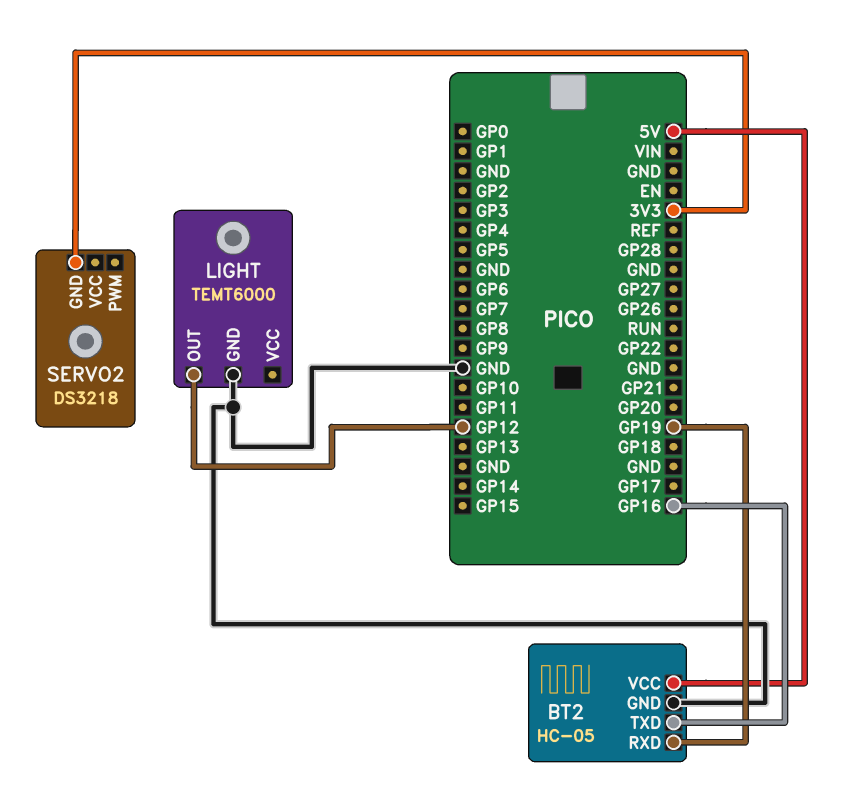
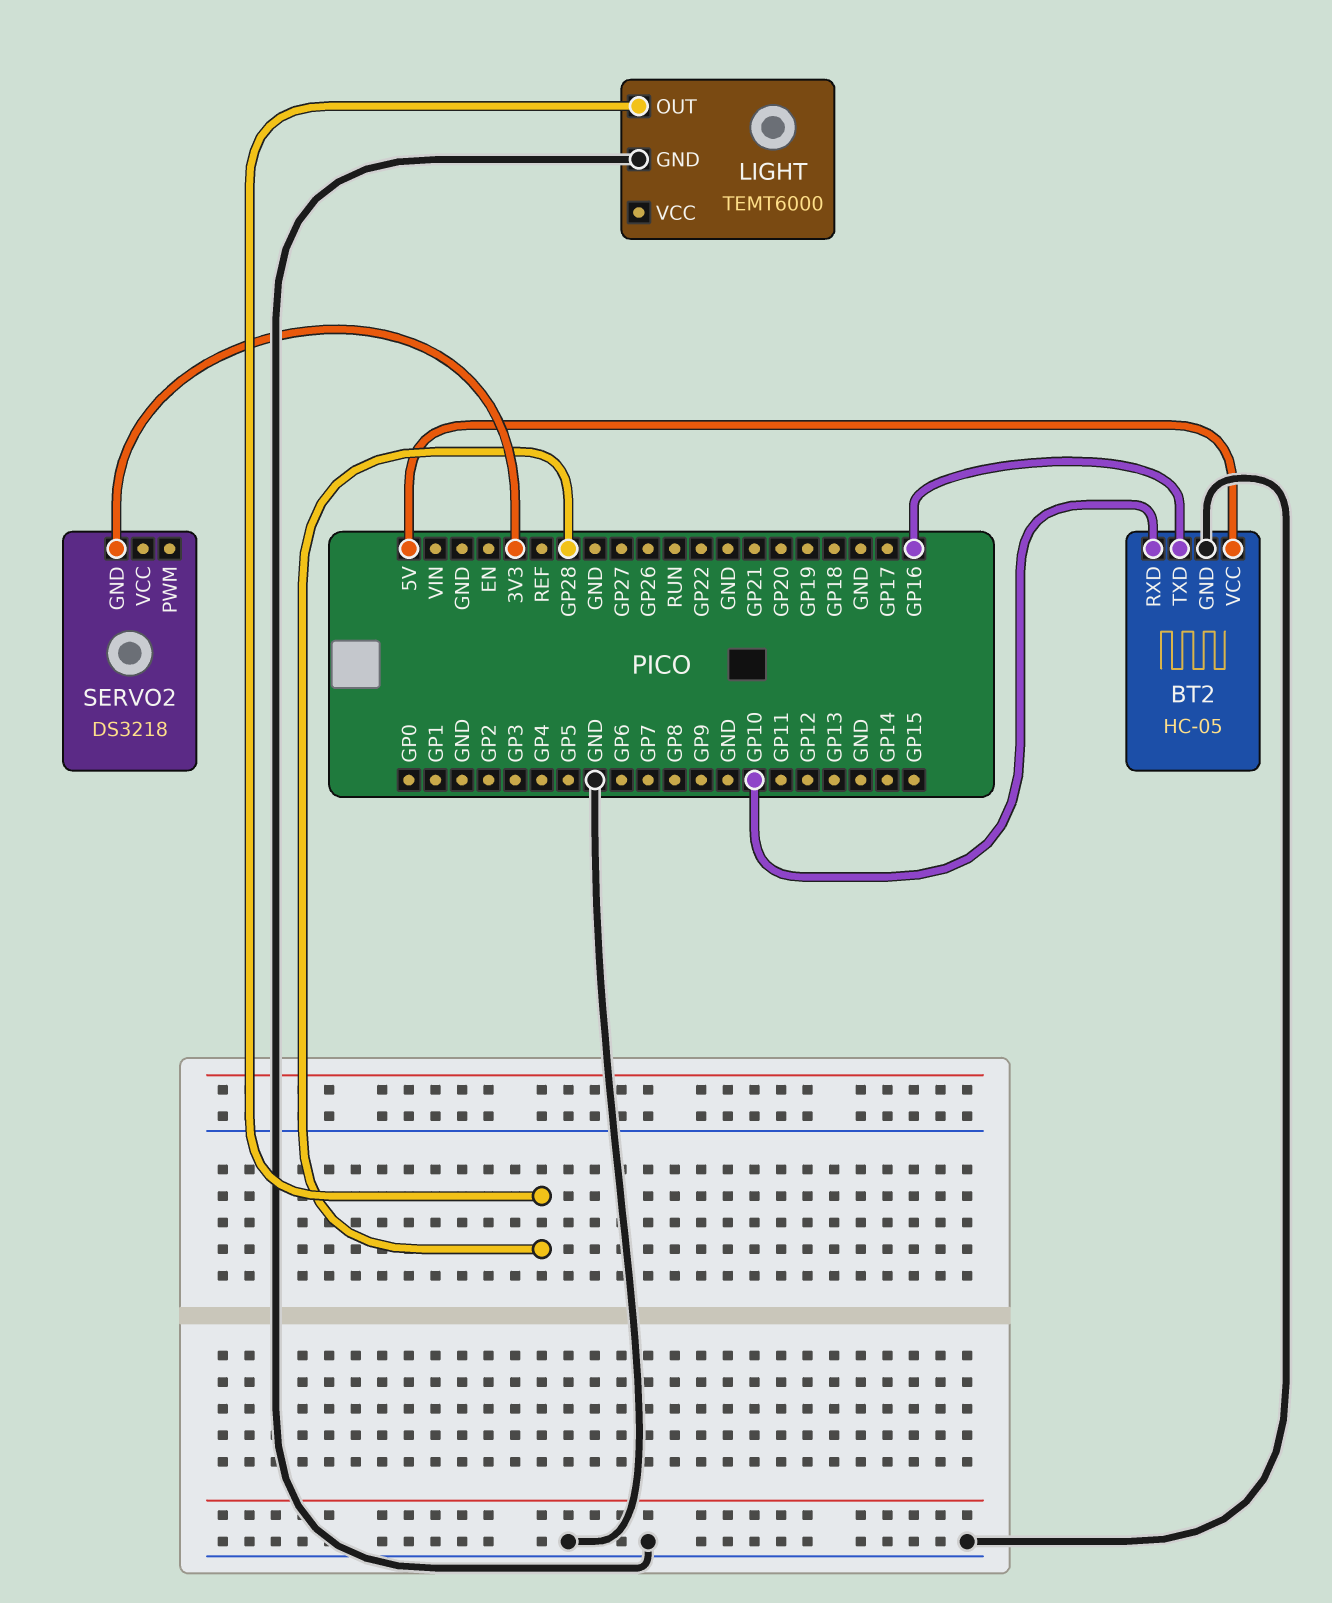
BT2 pin RXD: GP19 -> GP10
LIGHT pin OUT: GP12 -> GP28

